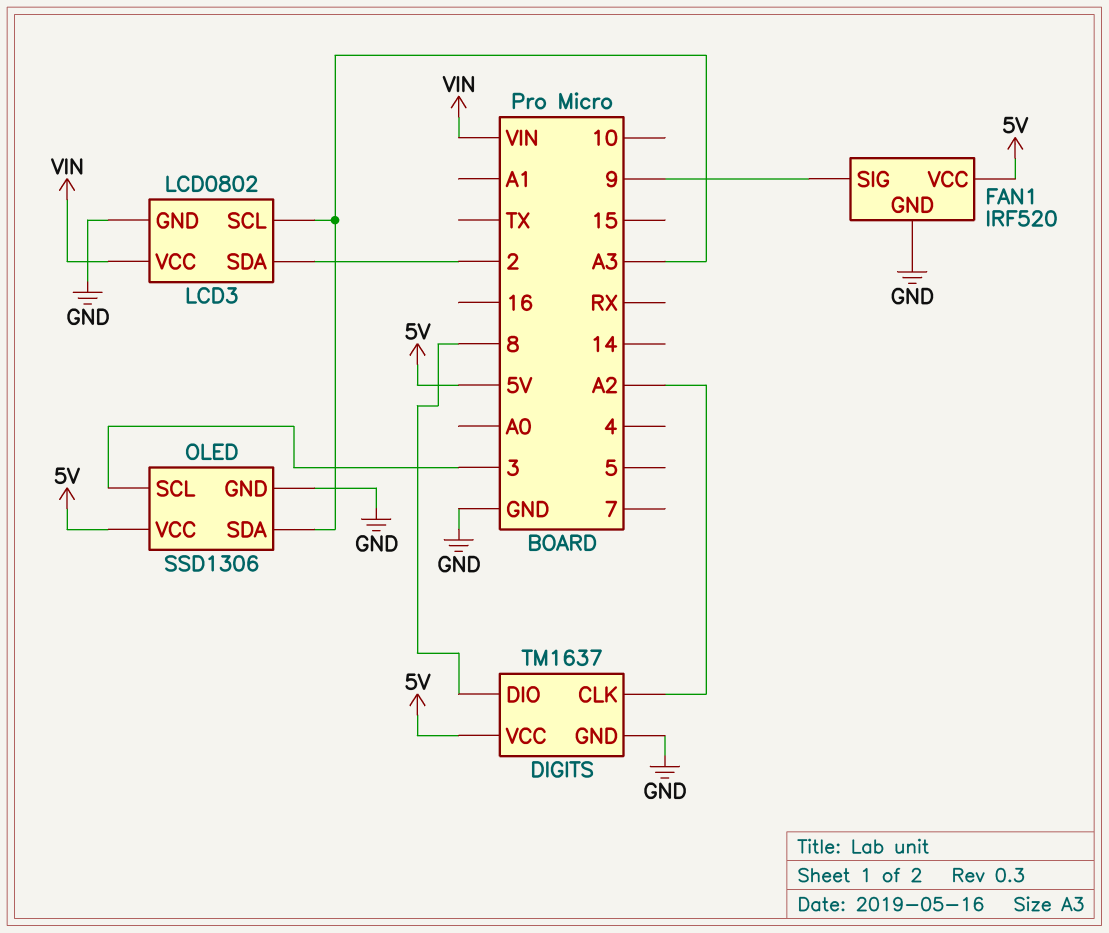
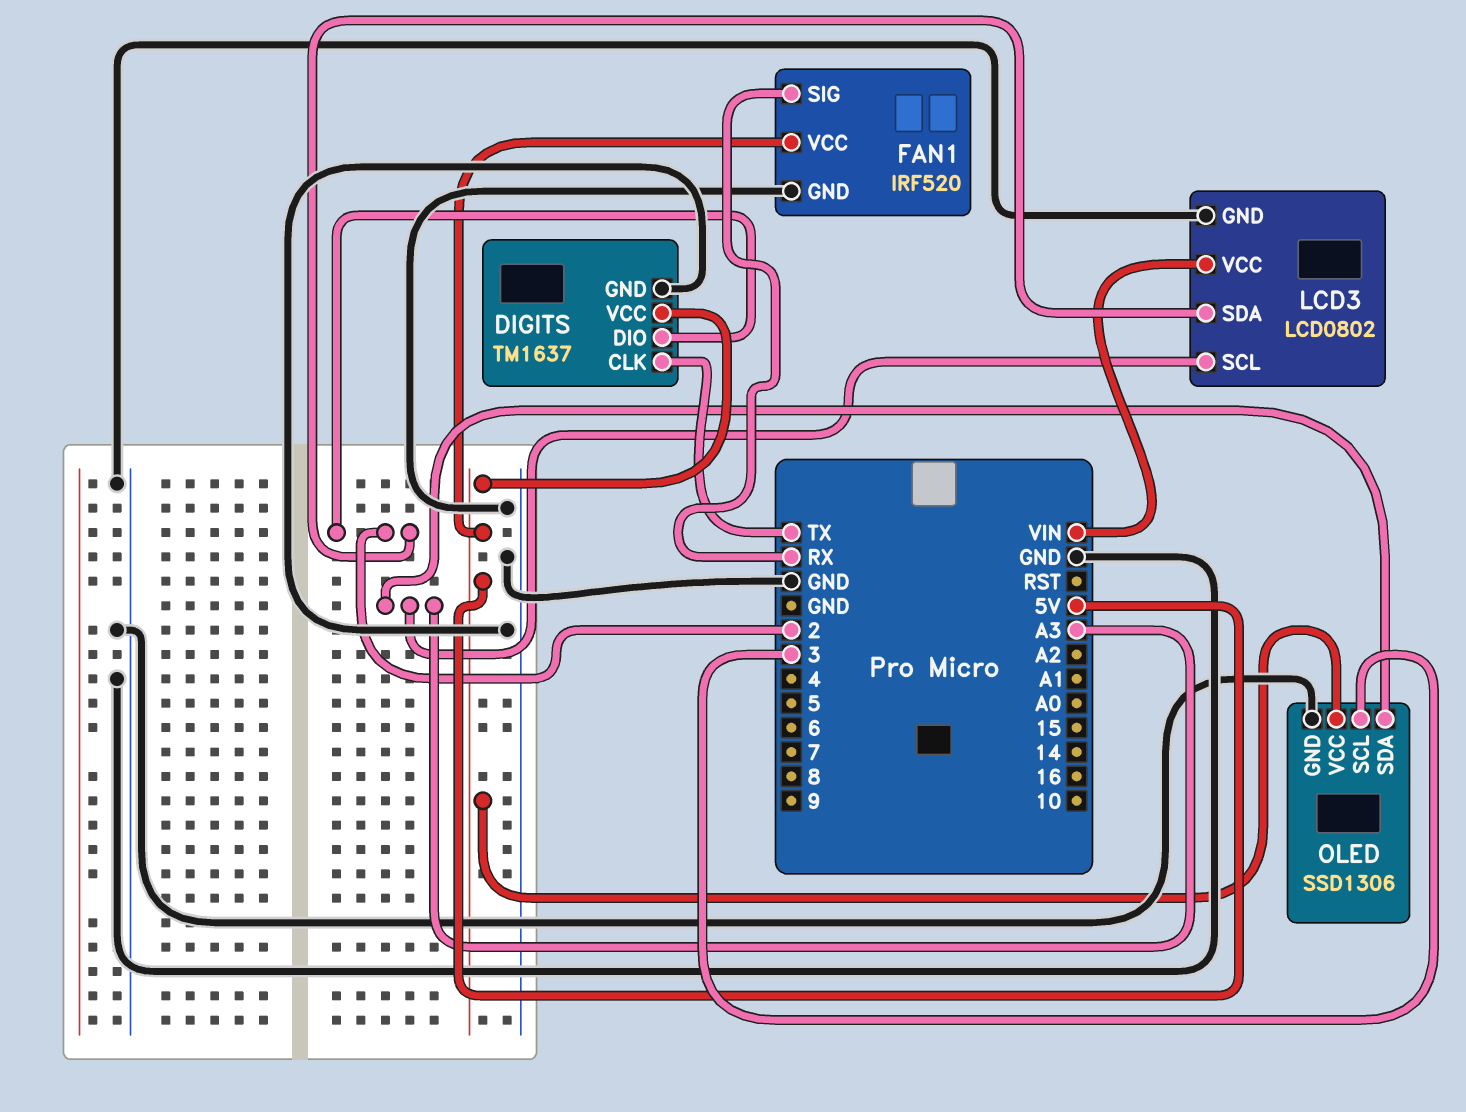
DIGITS pin CLK: A2 -> TX
DIGITS pin DIO: 8 -> 2
FAN1 pin SIG: 9 -> RX

